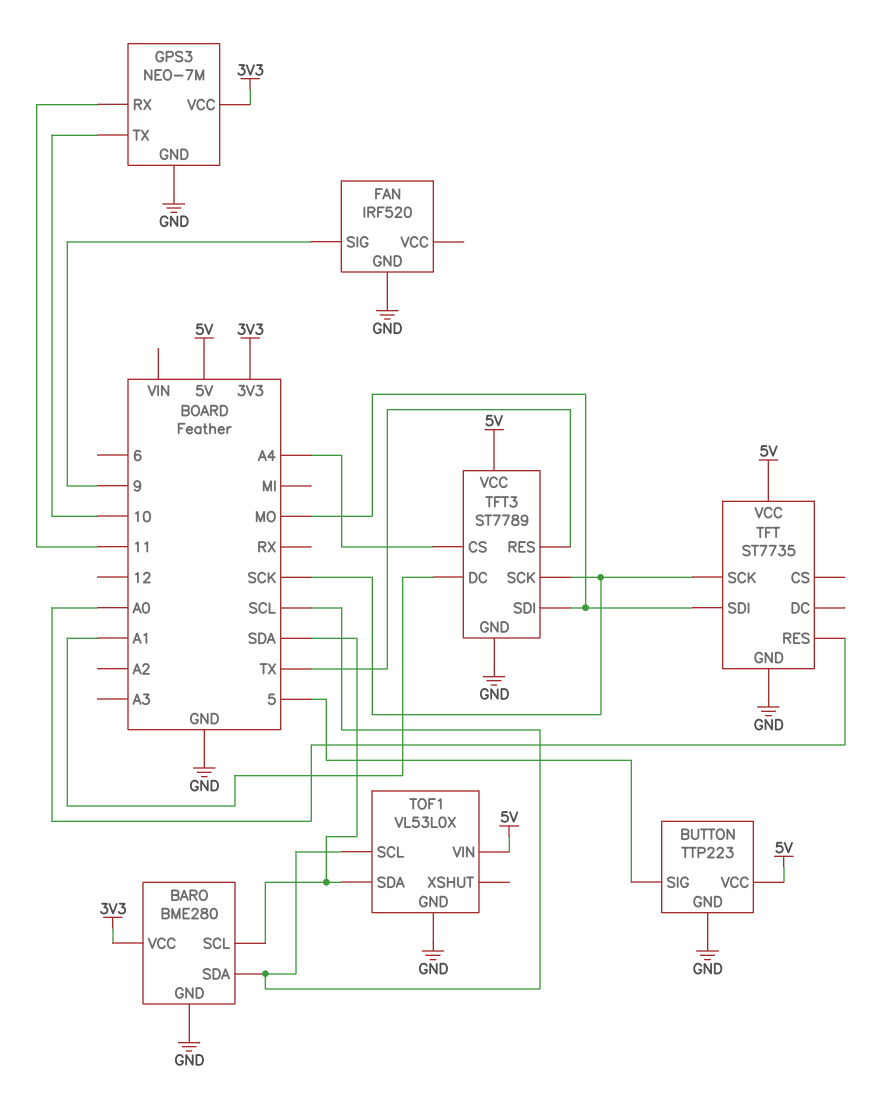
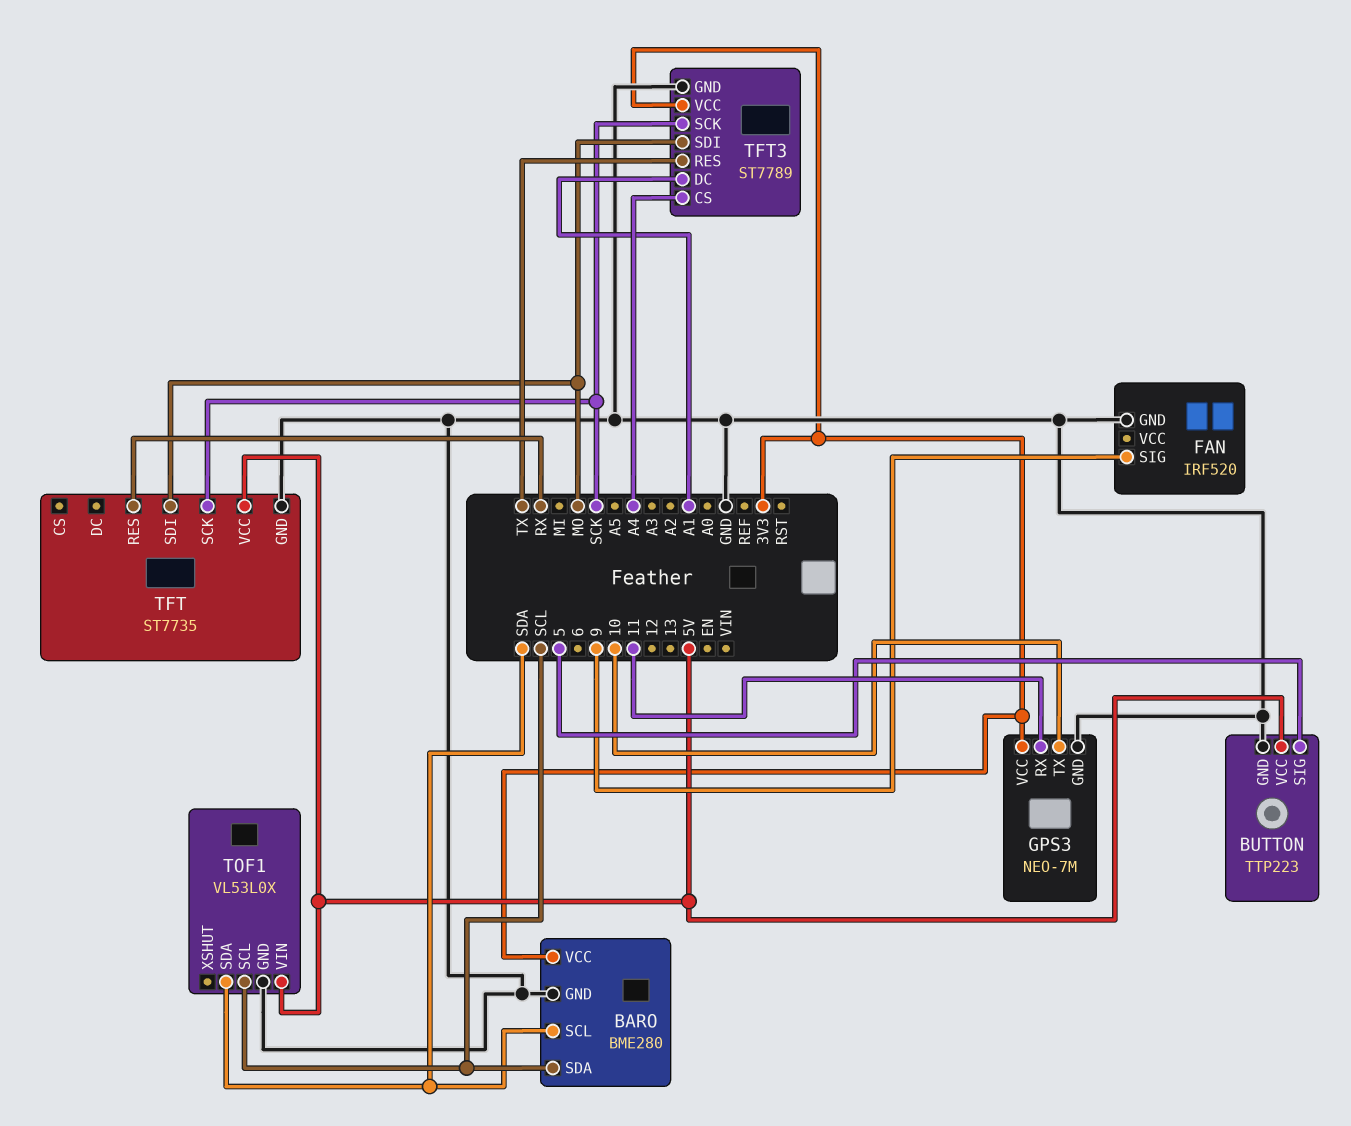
TFT pin RES: A0 -> RX
TFT3 pin VCC: 5V -> 3V3

